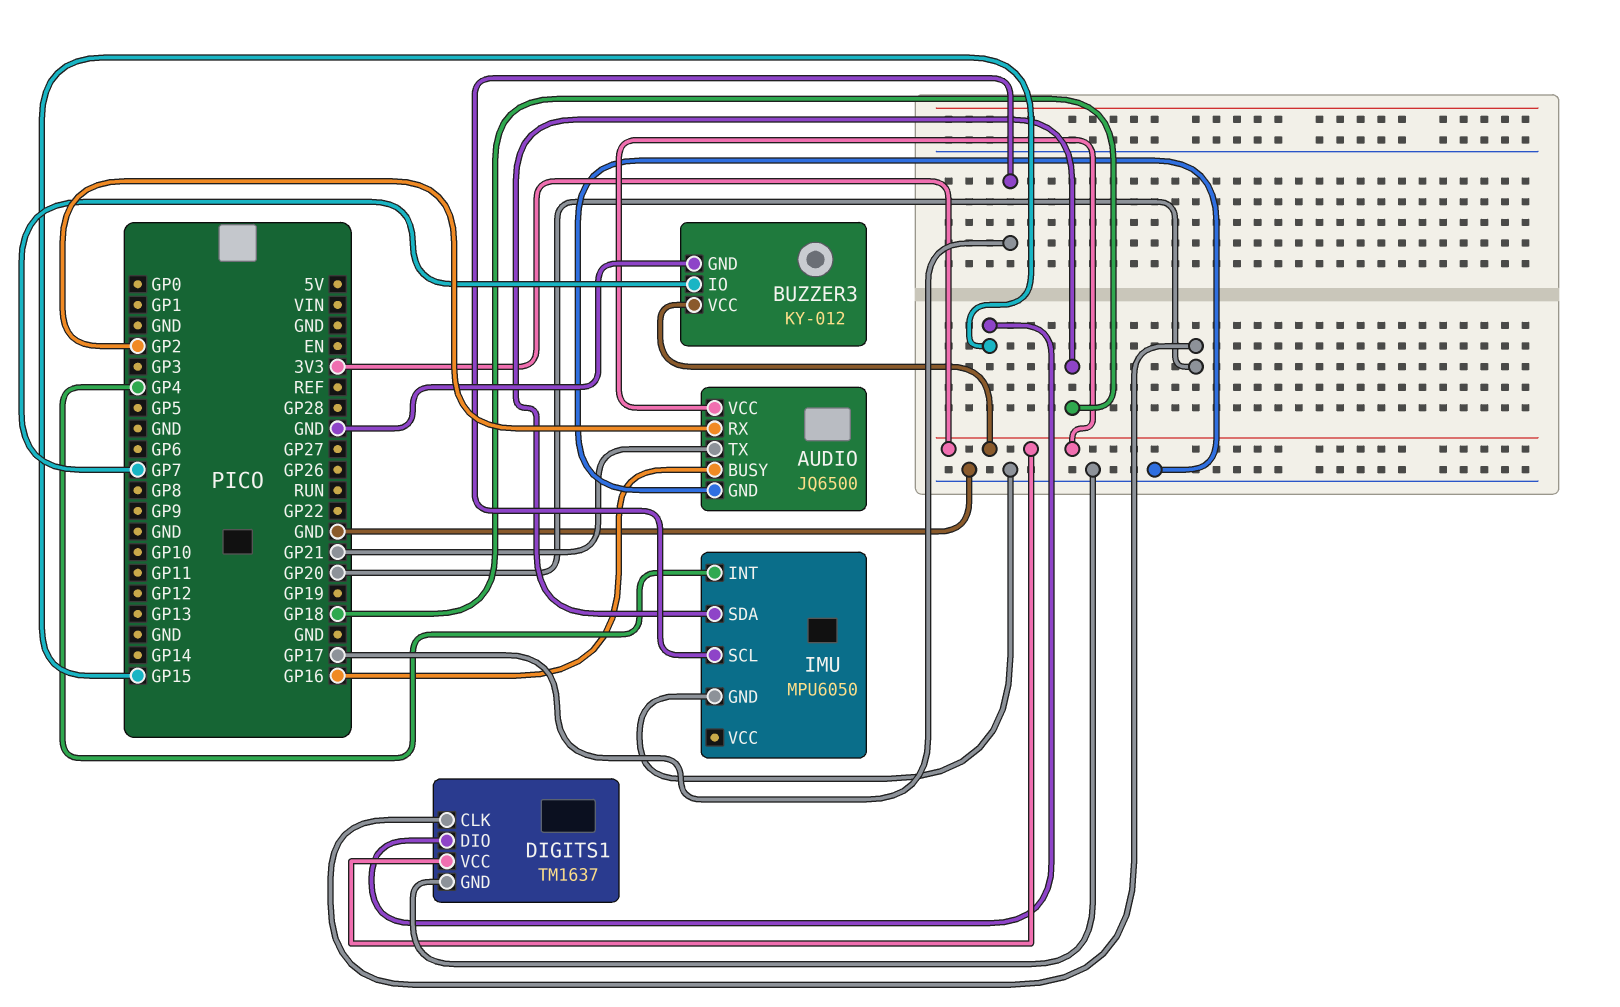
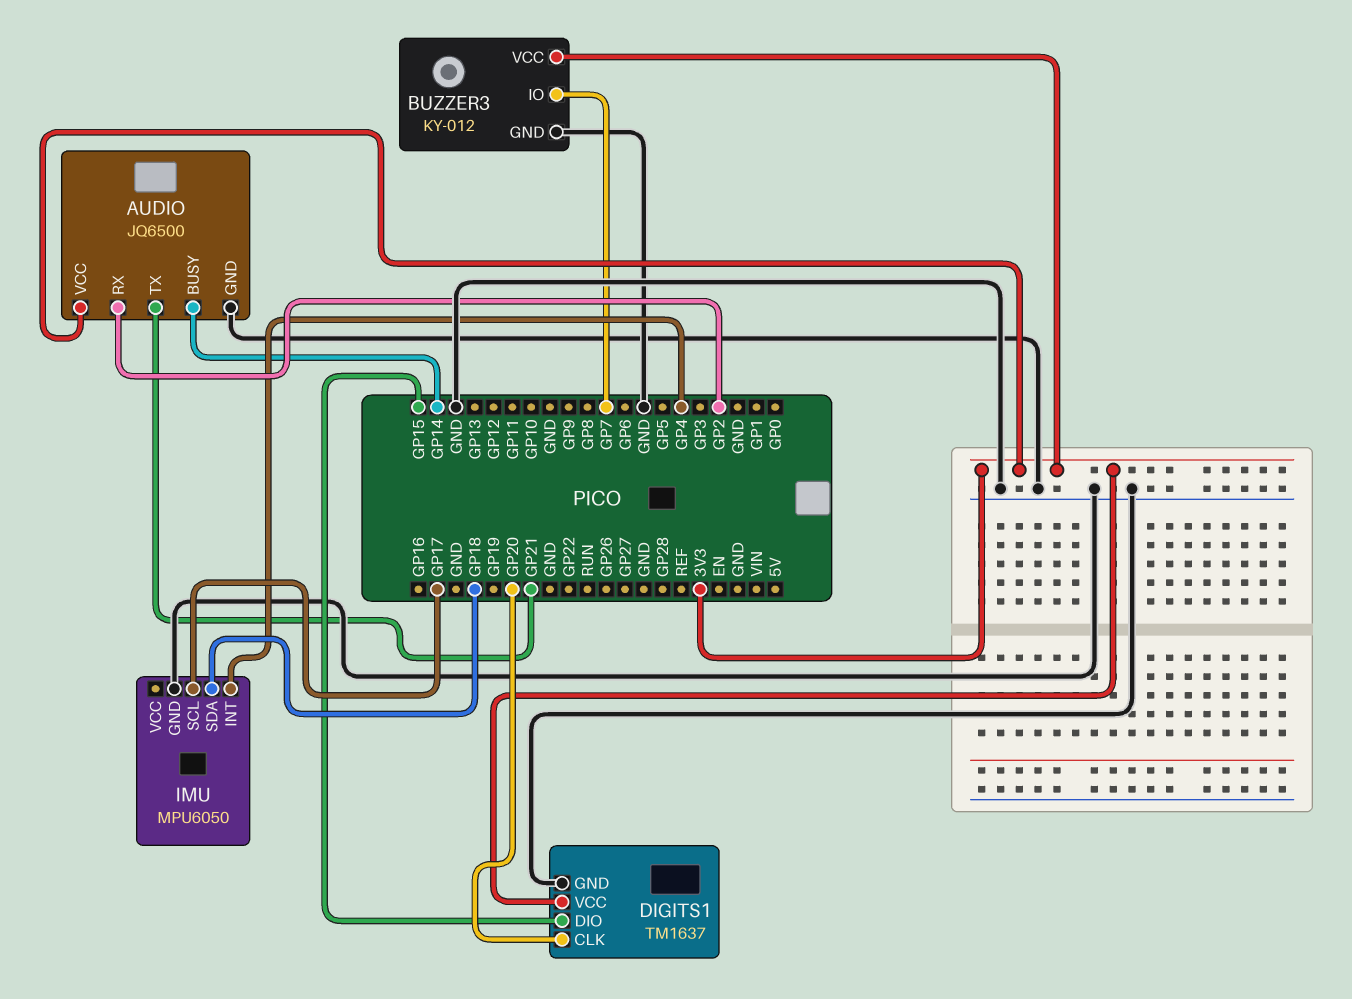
AUDIO pin BUSY: GP16 -> GP14

